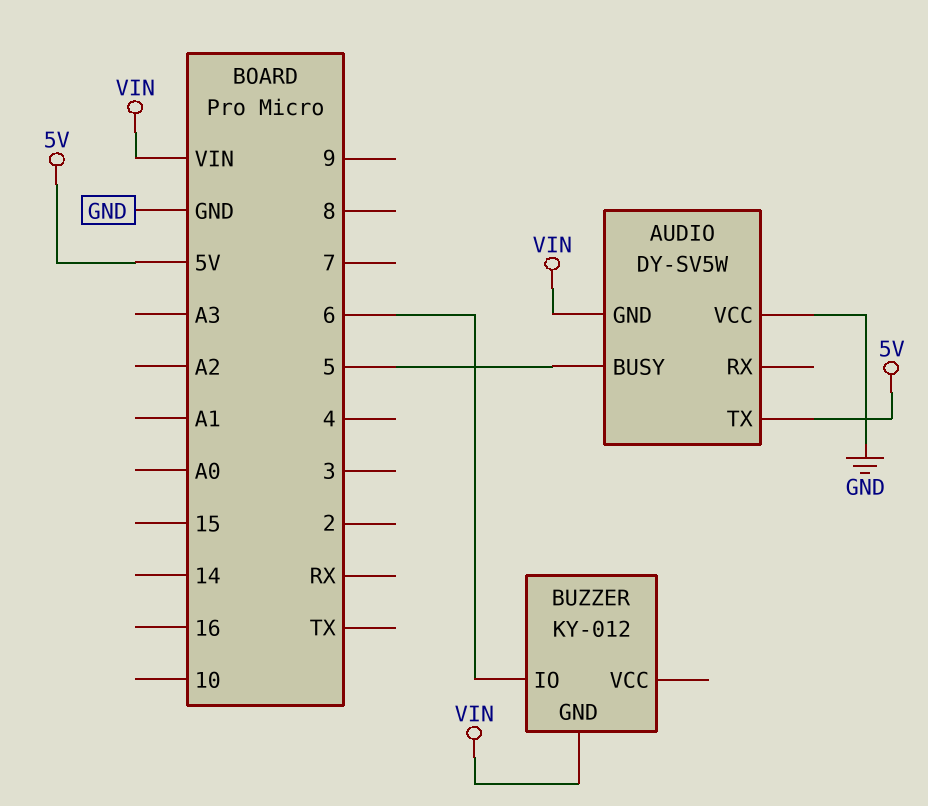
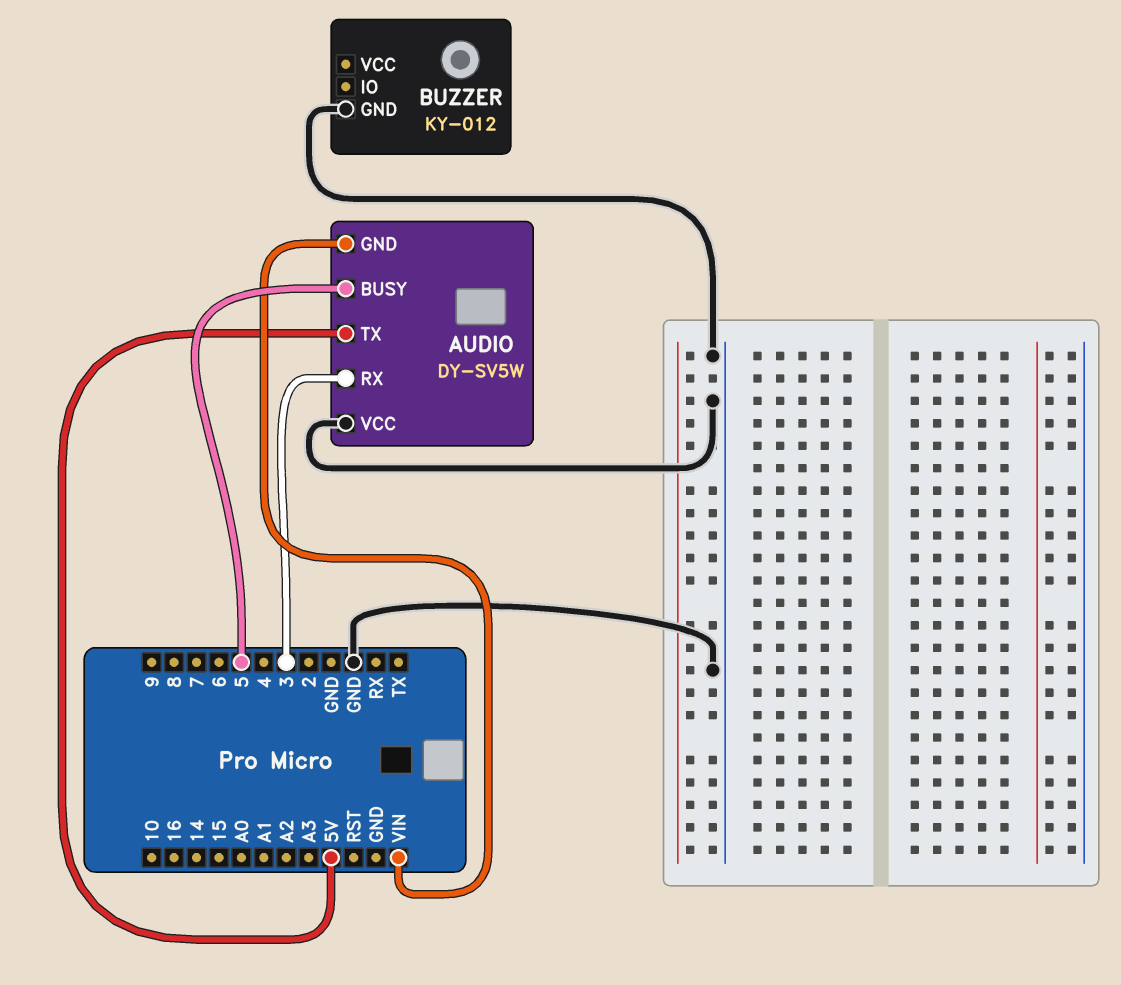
AUDIO pin RX: none -> 3
BUZZER pin GND: VIN -> GND
BUZZER pin IO: 6 -> none

